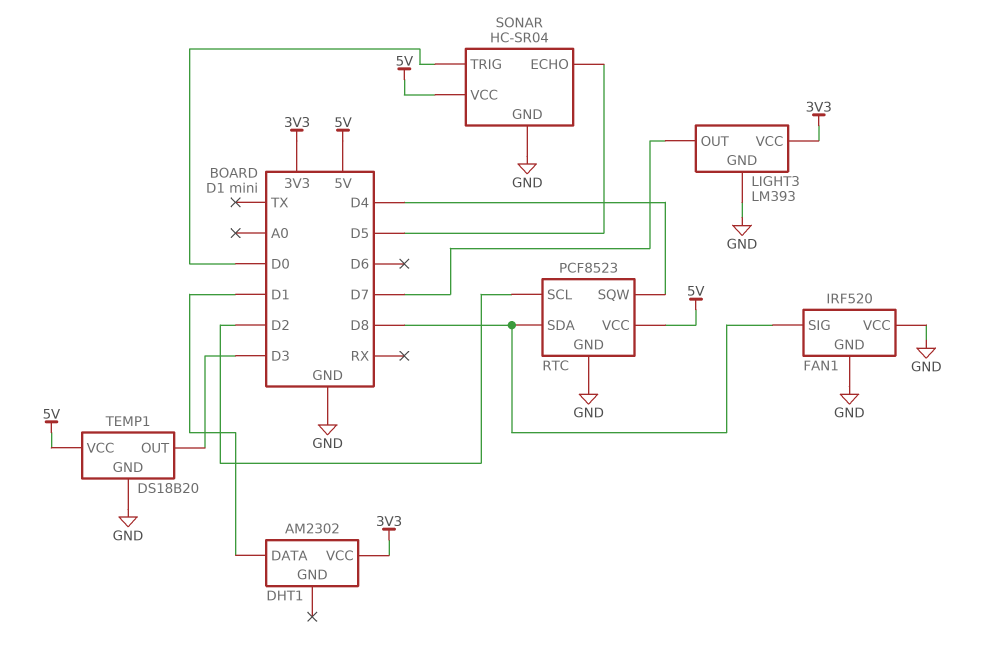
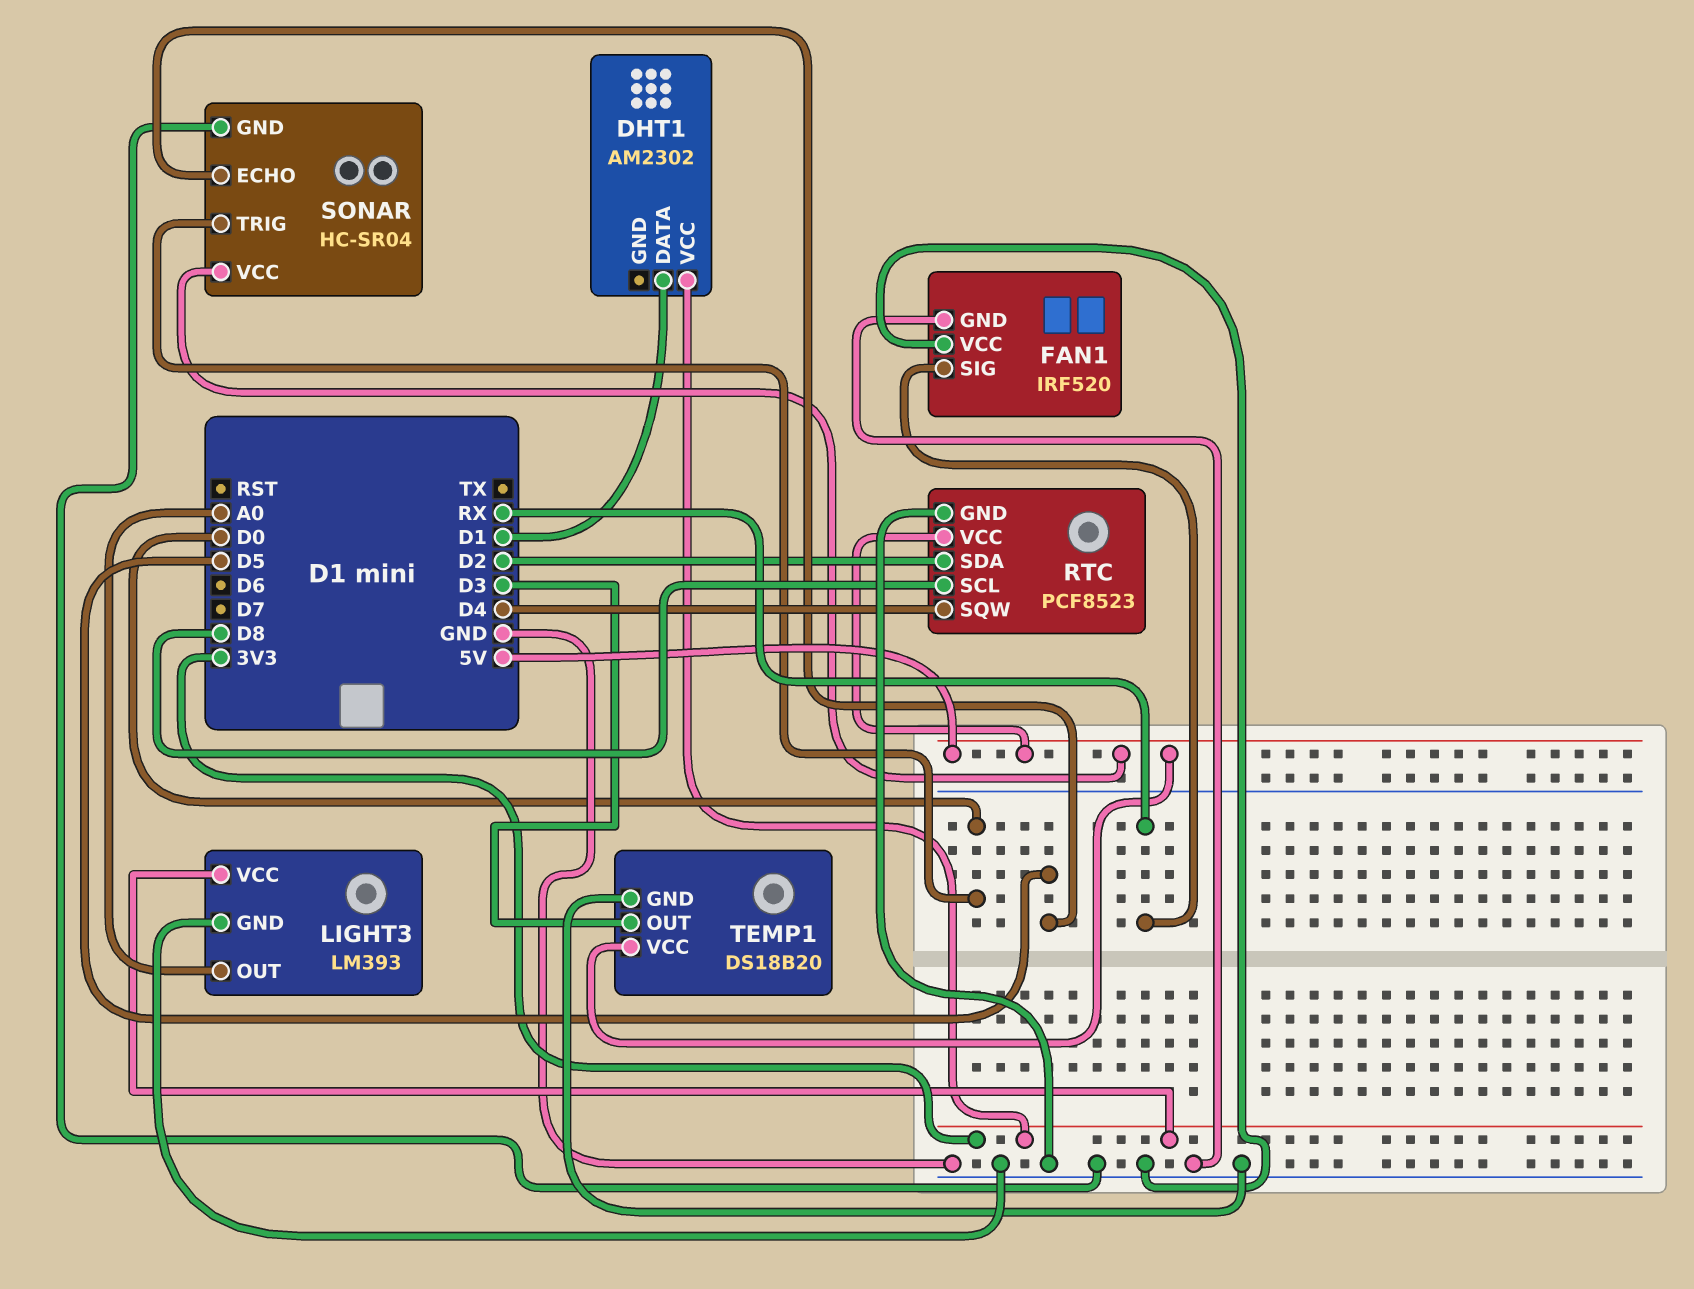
FAN1 pin SIG: D8 -> RX
LIGHT3 pin OUT: D7 -> A0
RTC pin SCL: D2 -> D8
RTC pin SDA: D8 -> D2

